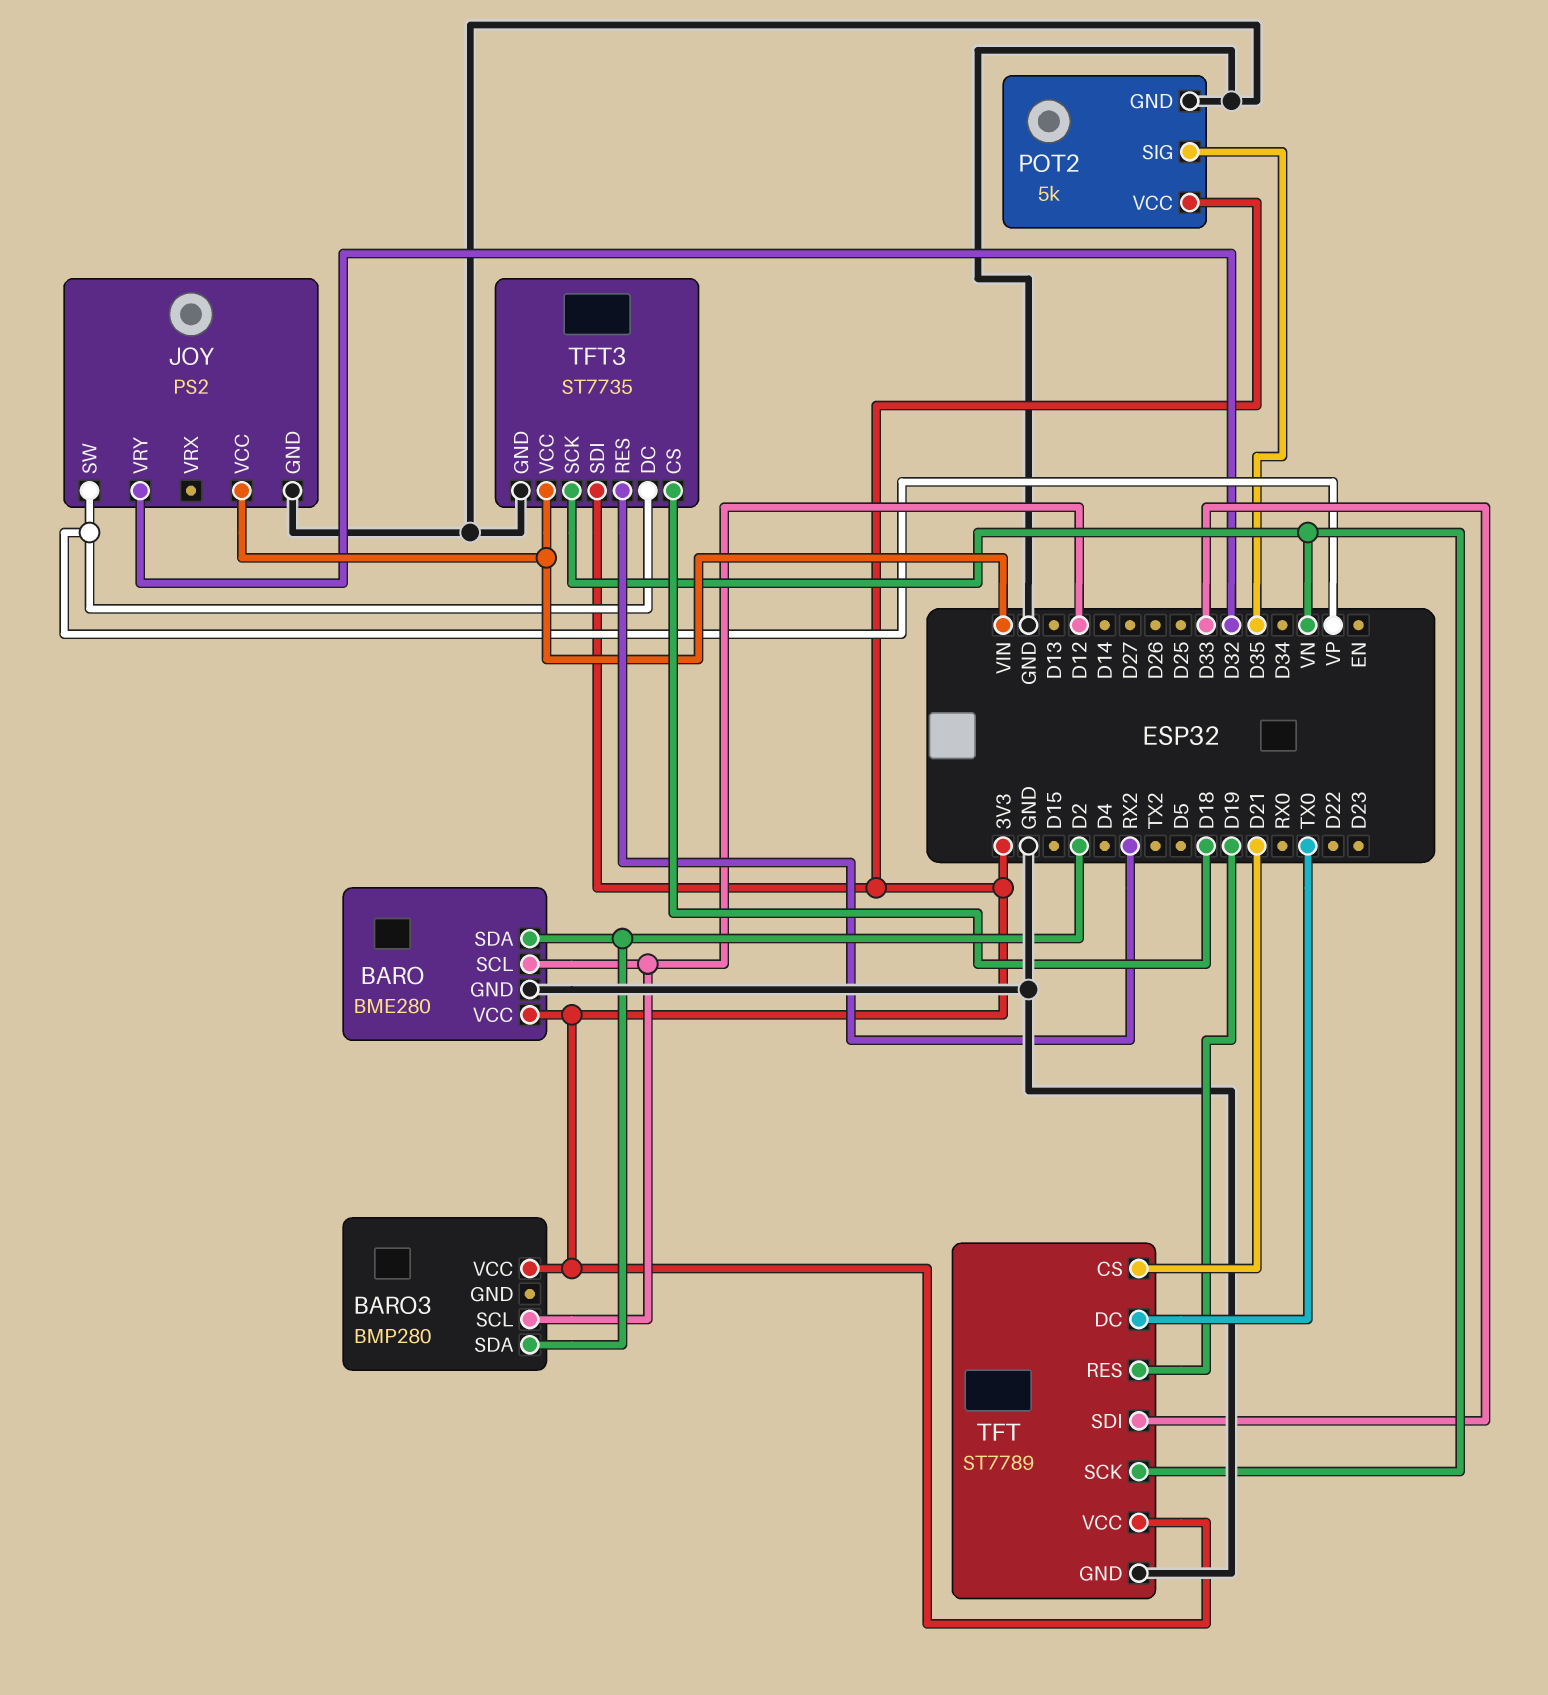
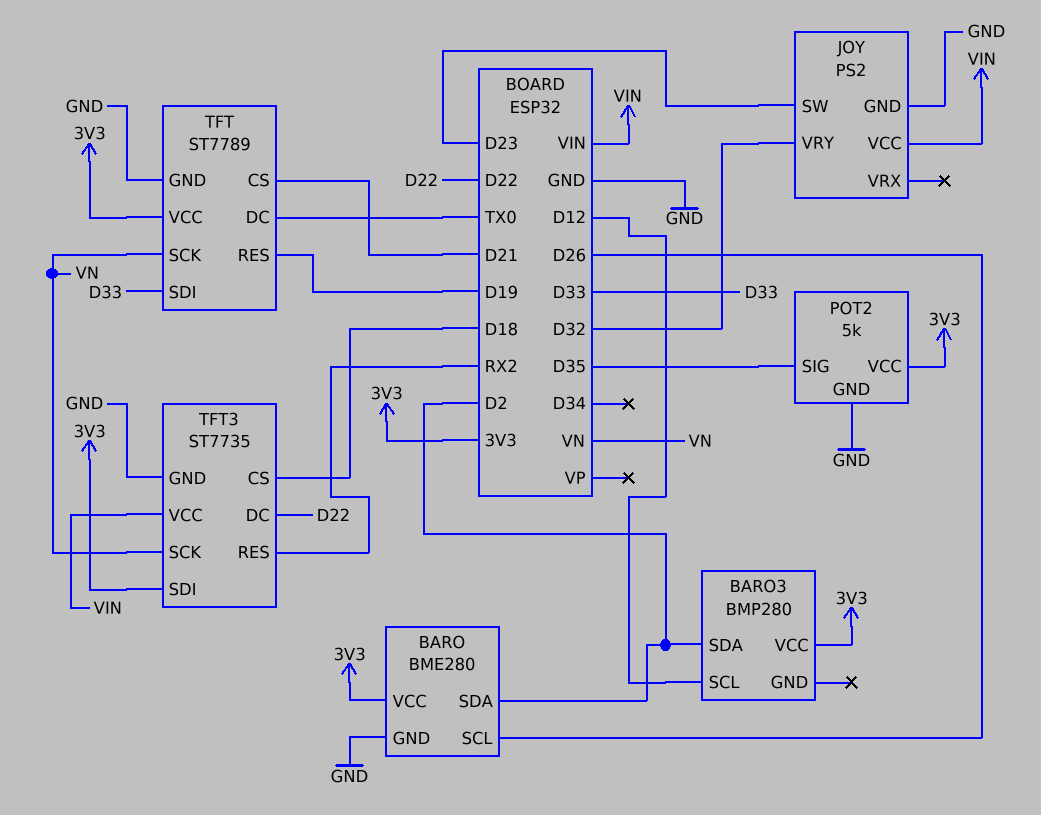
BARO pin SCL: D12 -> D26
JOY pin SW: VP -> D23
TFT3 pin DC: VP -> D22

